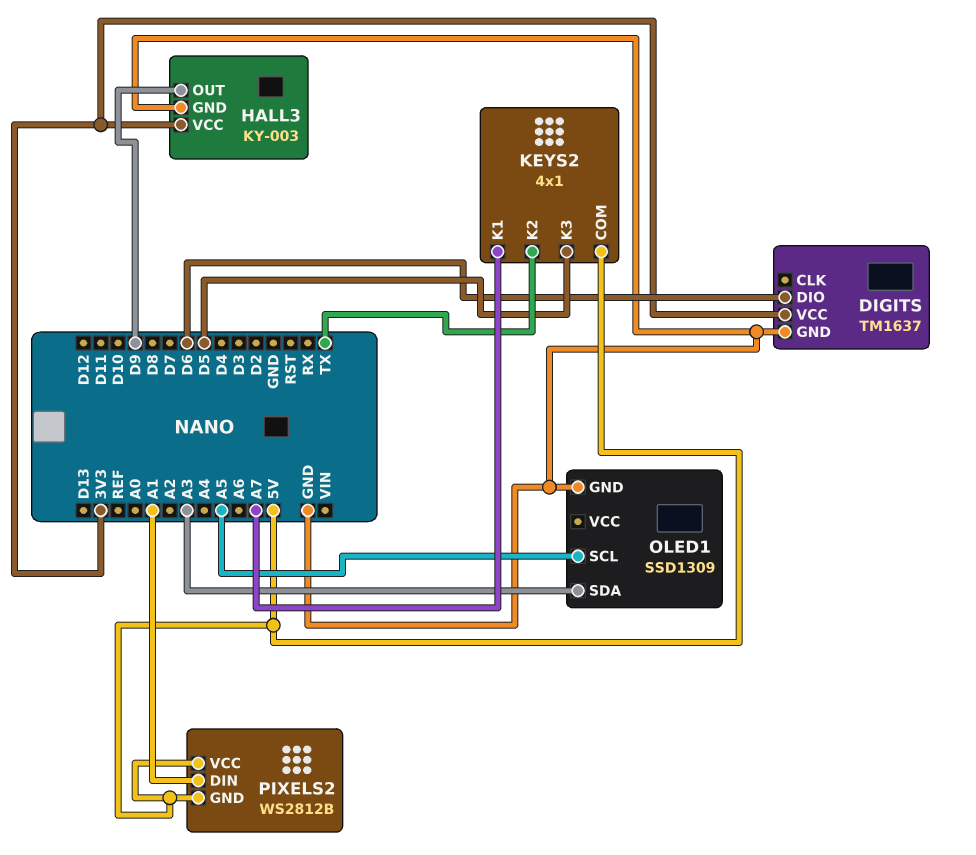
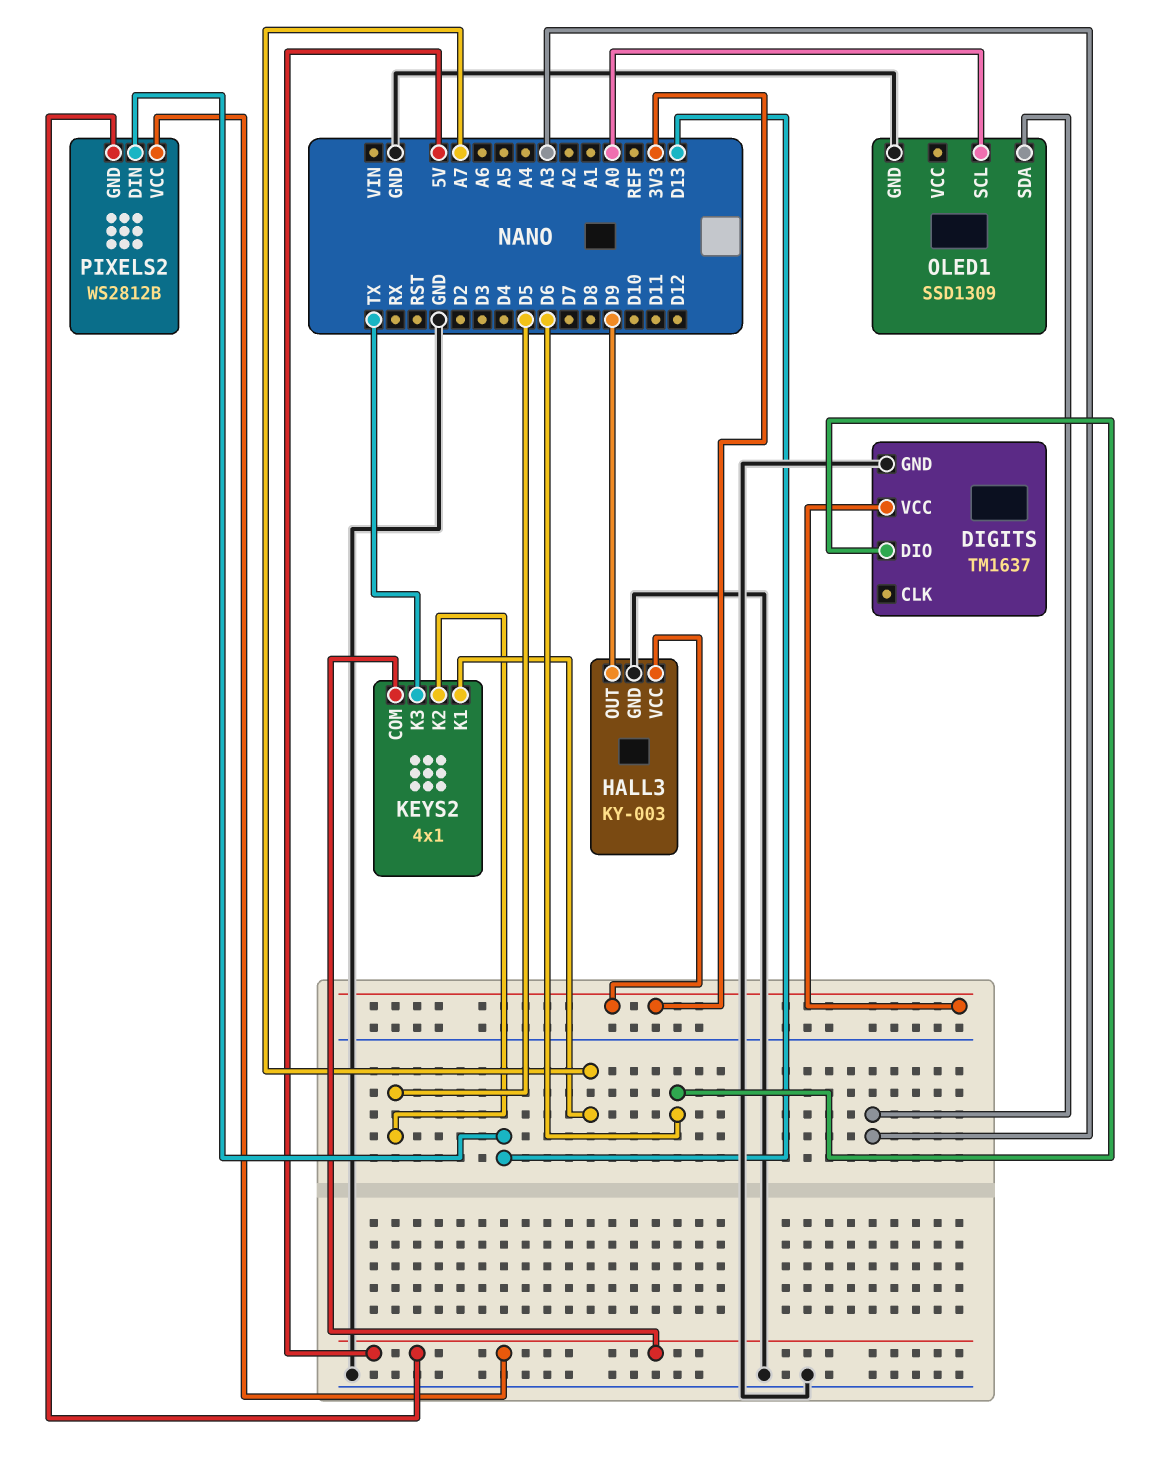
KEYS2 pin K2: TX -> D5
KEYS2 pin K3: D5 -> TX
OLED1 pin SCL: A5 -> A0
PIXELS2 pin DIN: A1 -> D13

